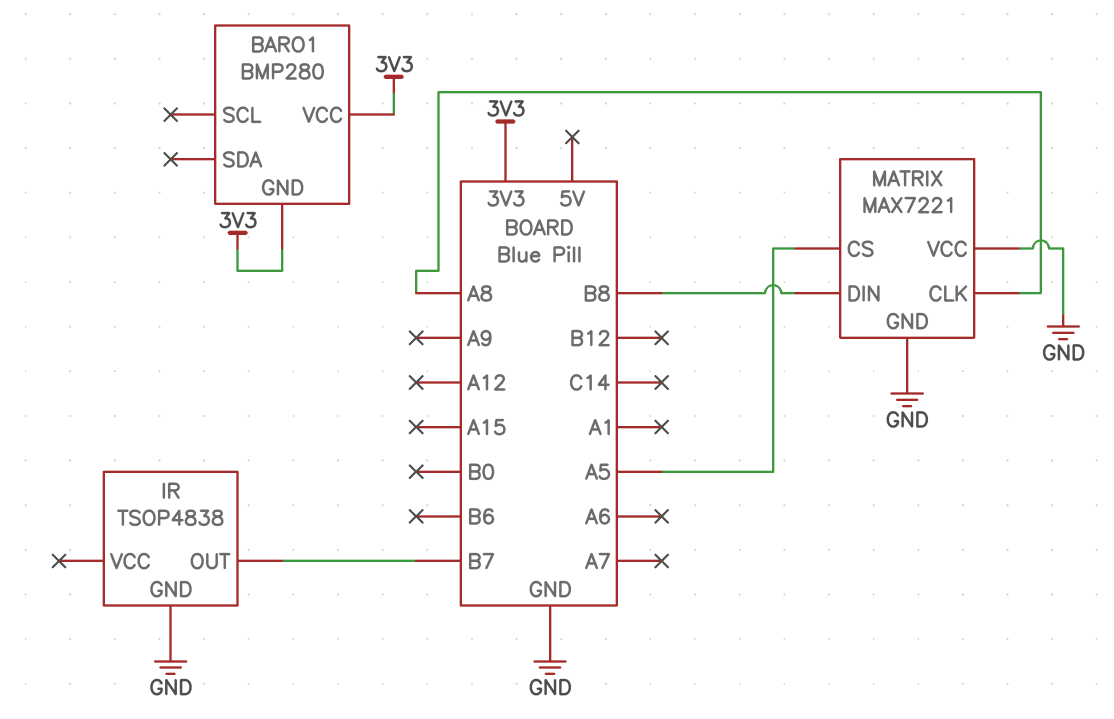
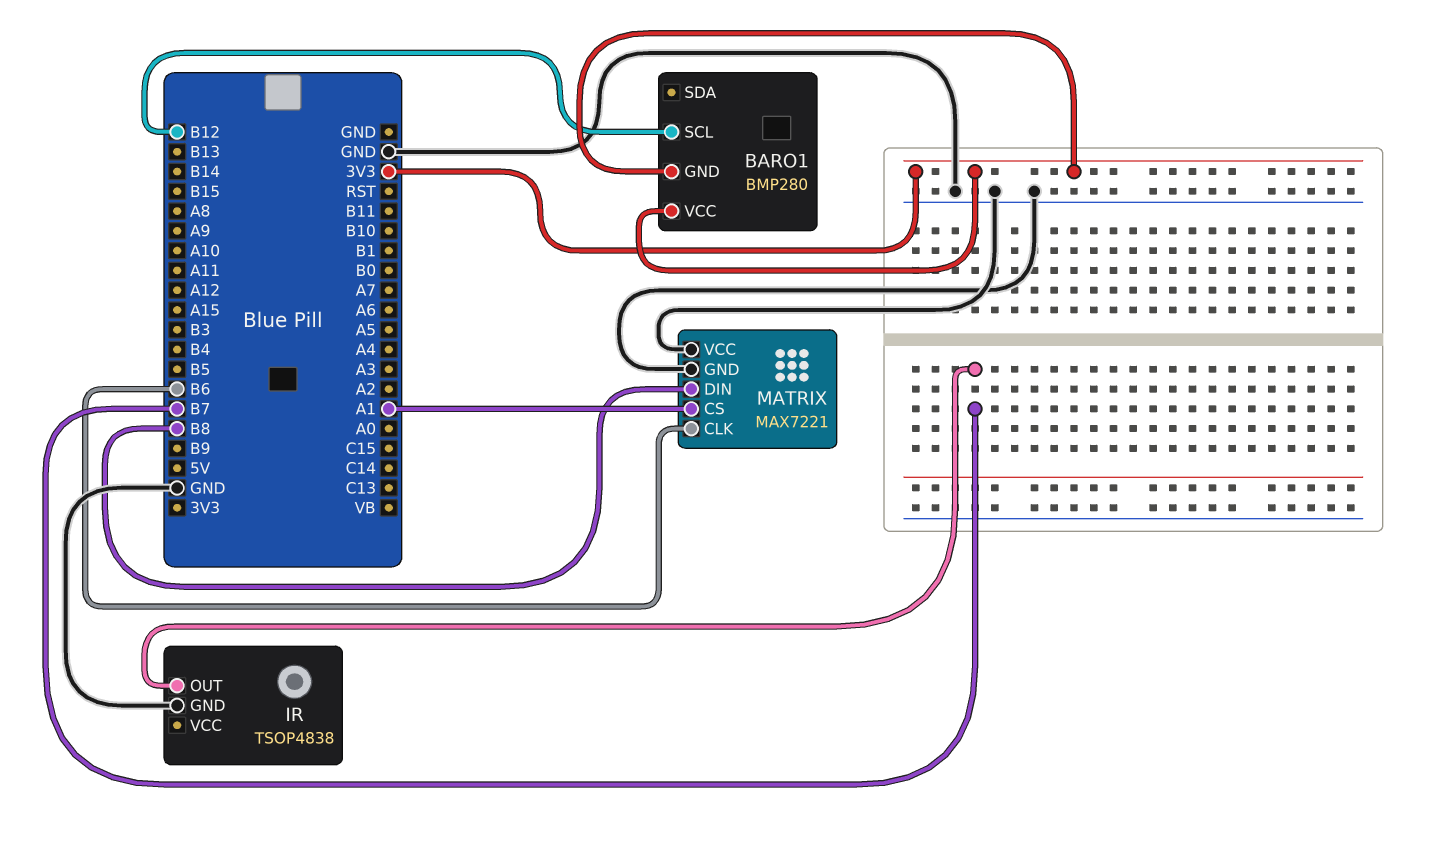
BARO1 pin SCL: none -> B12
MATRIX pin CLK: A8 -> B6
MATRIX pin CS: A5 -> A1

